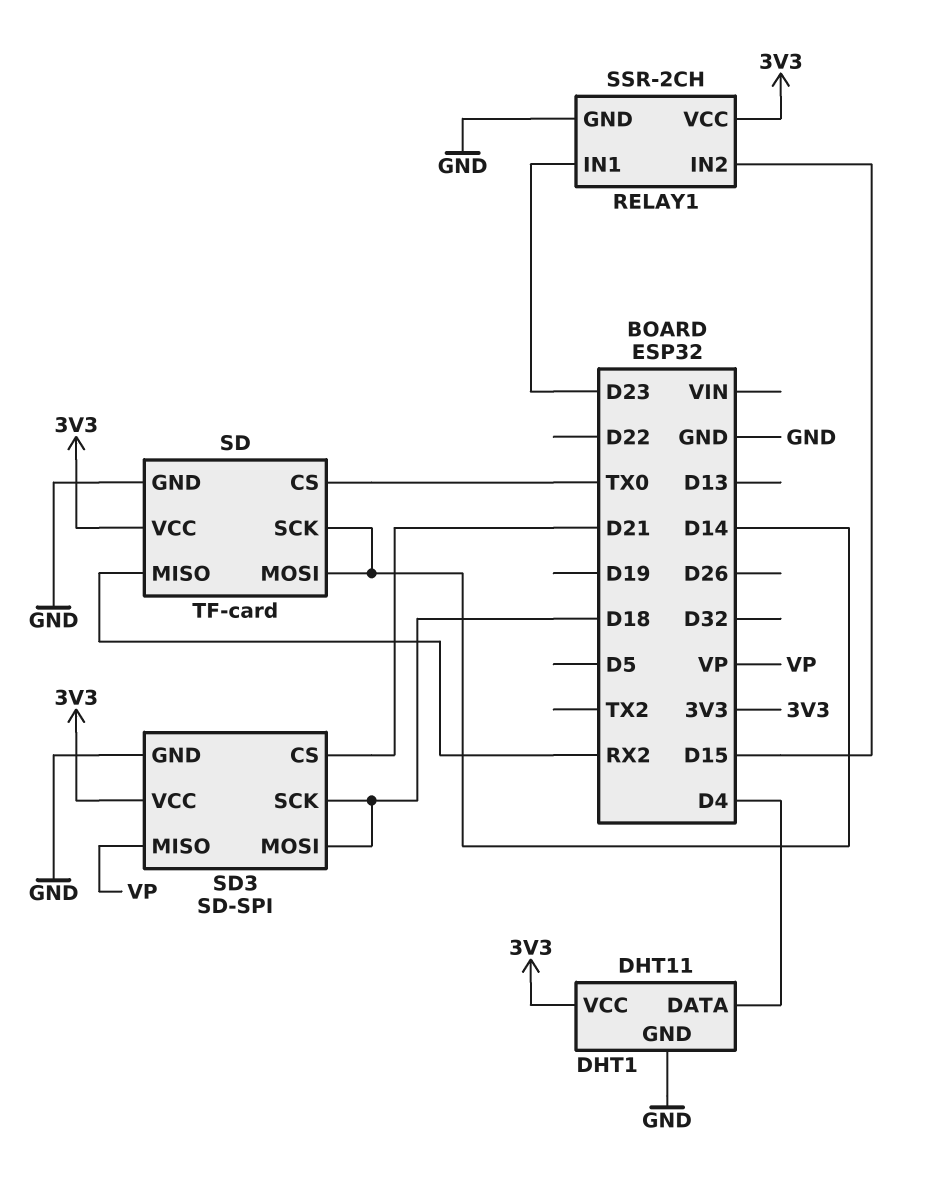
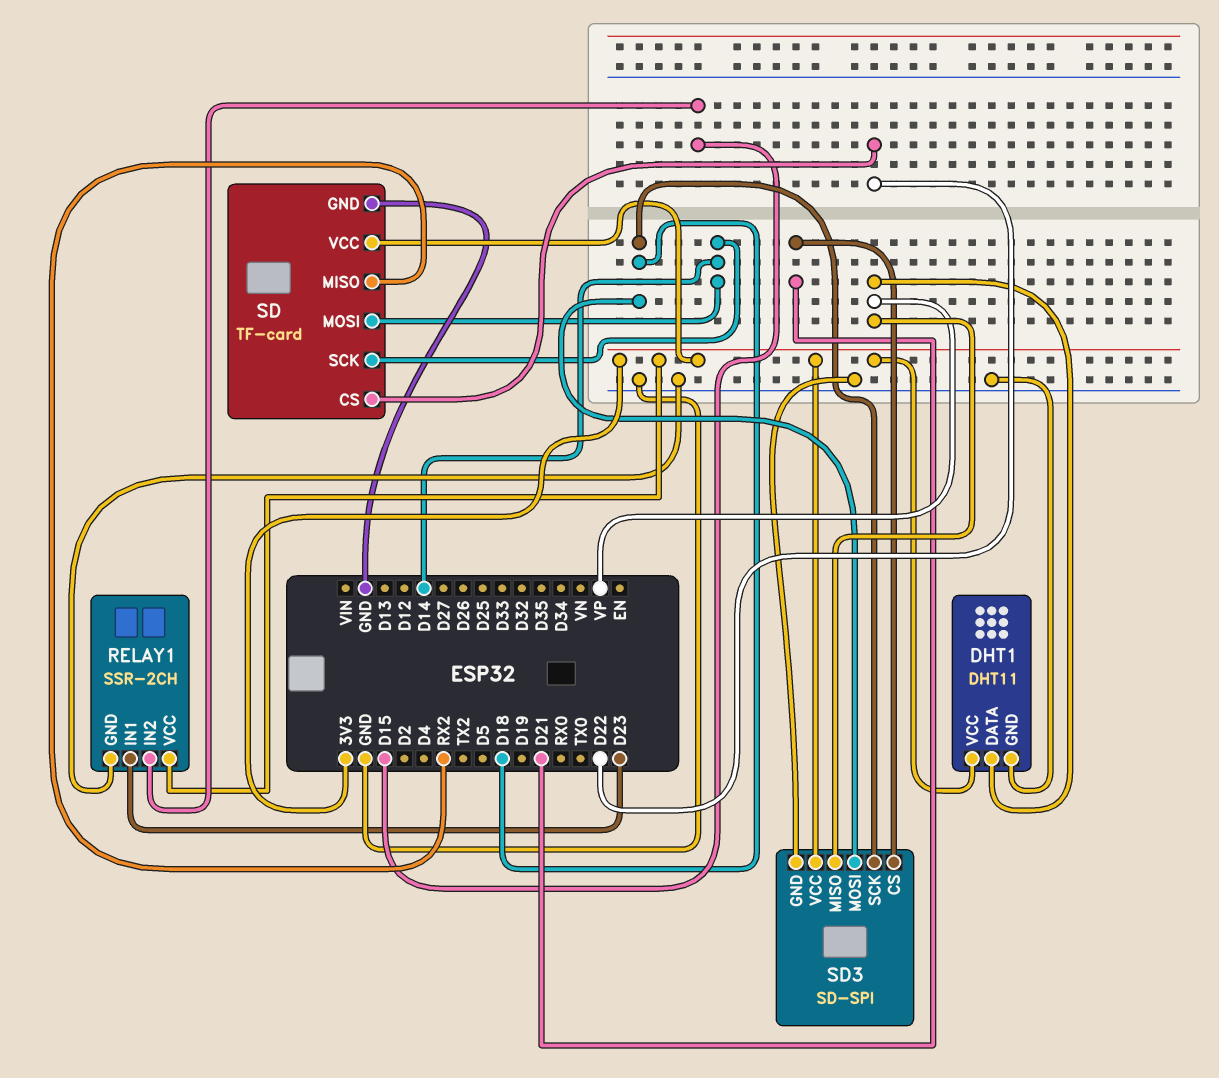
DHT1 pin DATA: D4 -> VP
SD pin CS: TX0 -> D22

